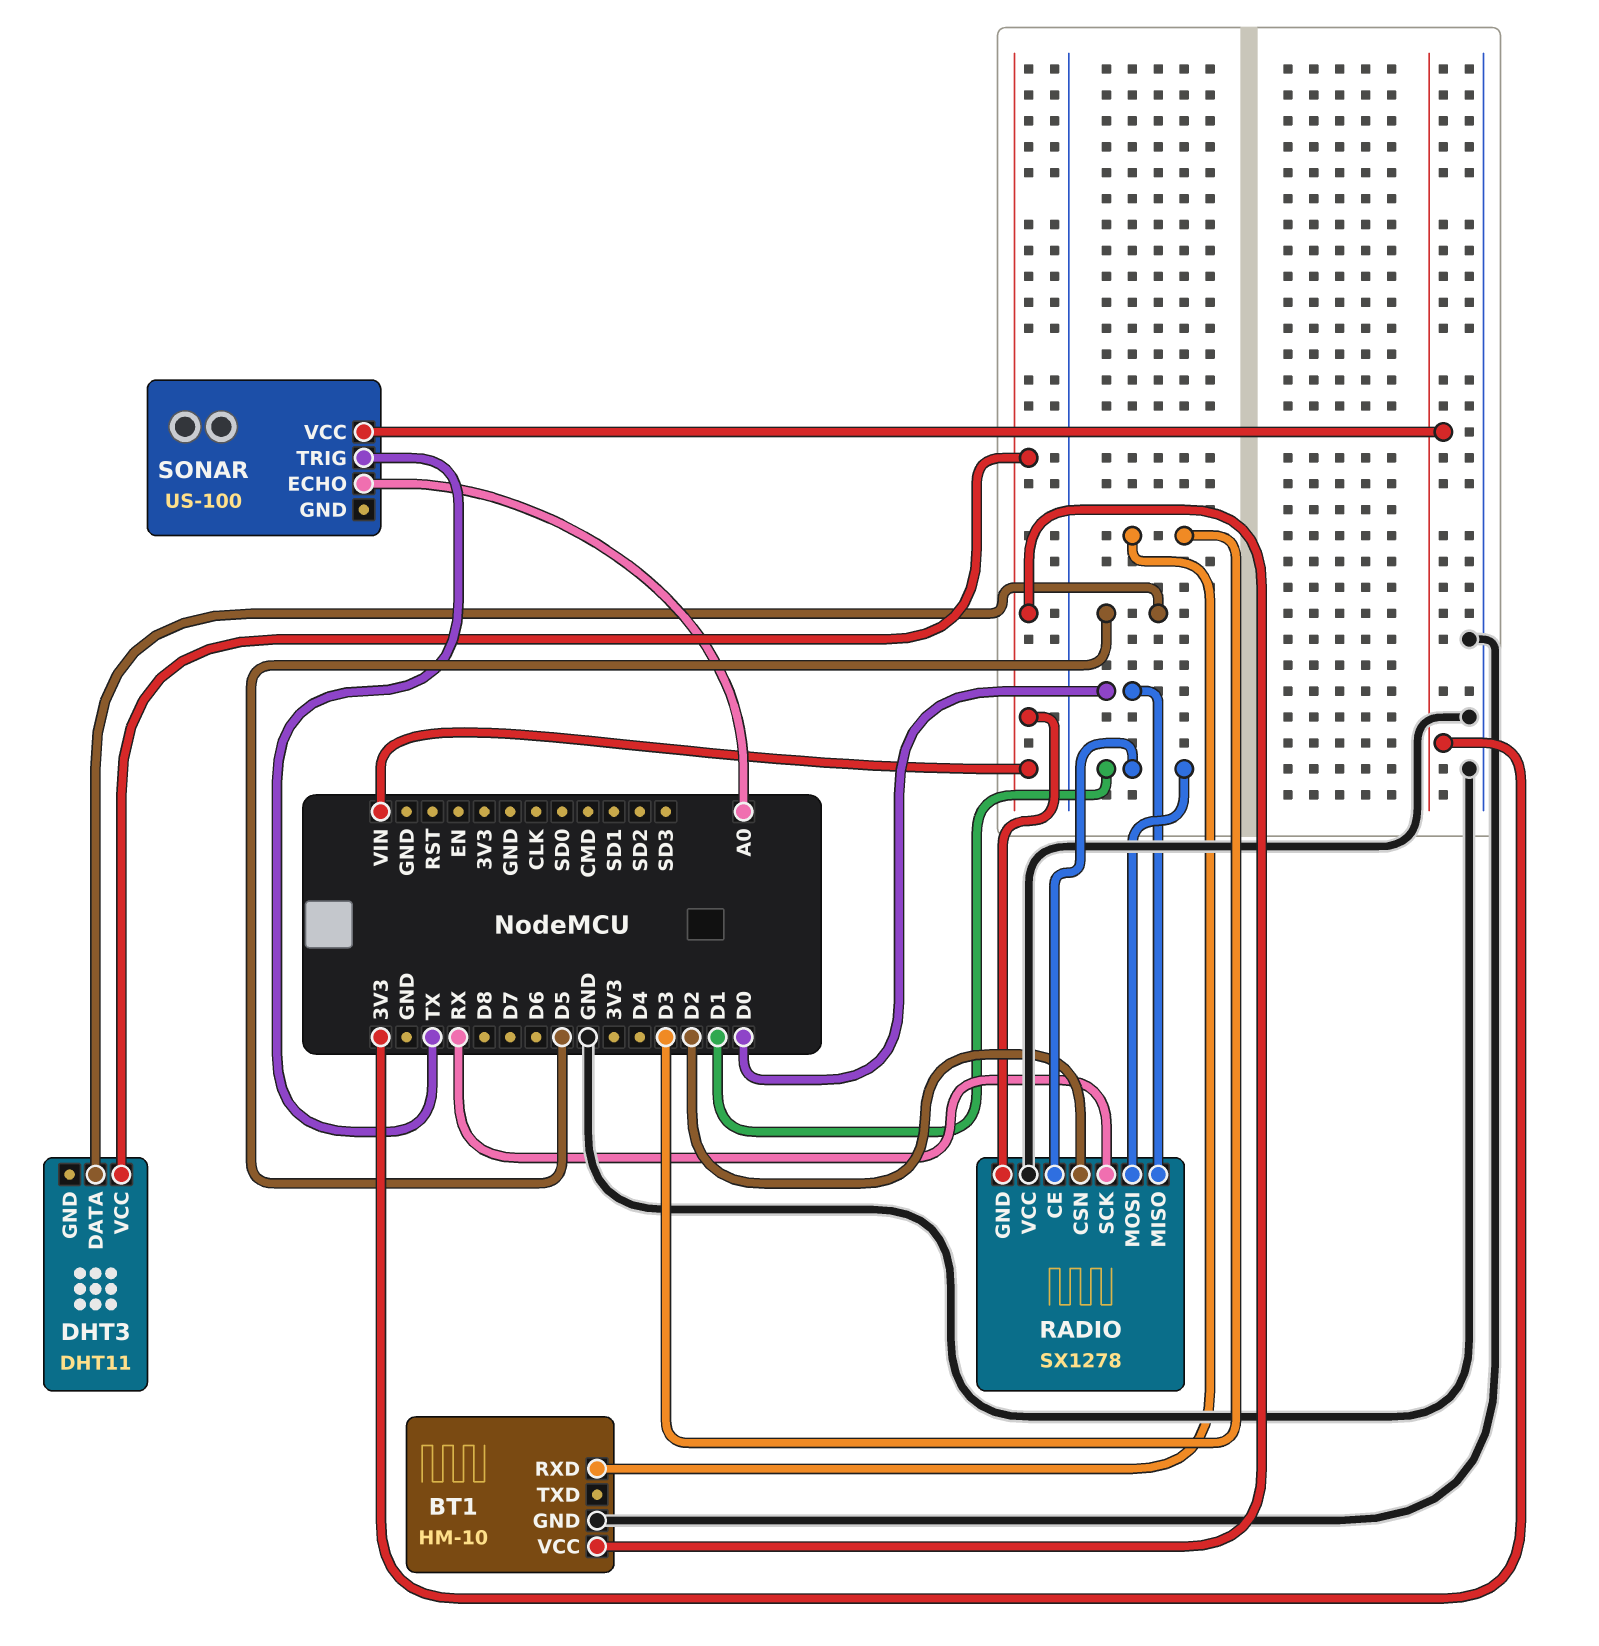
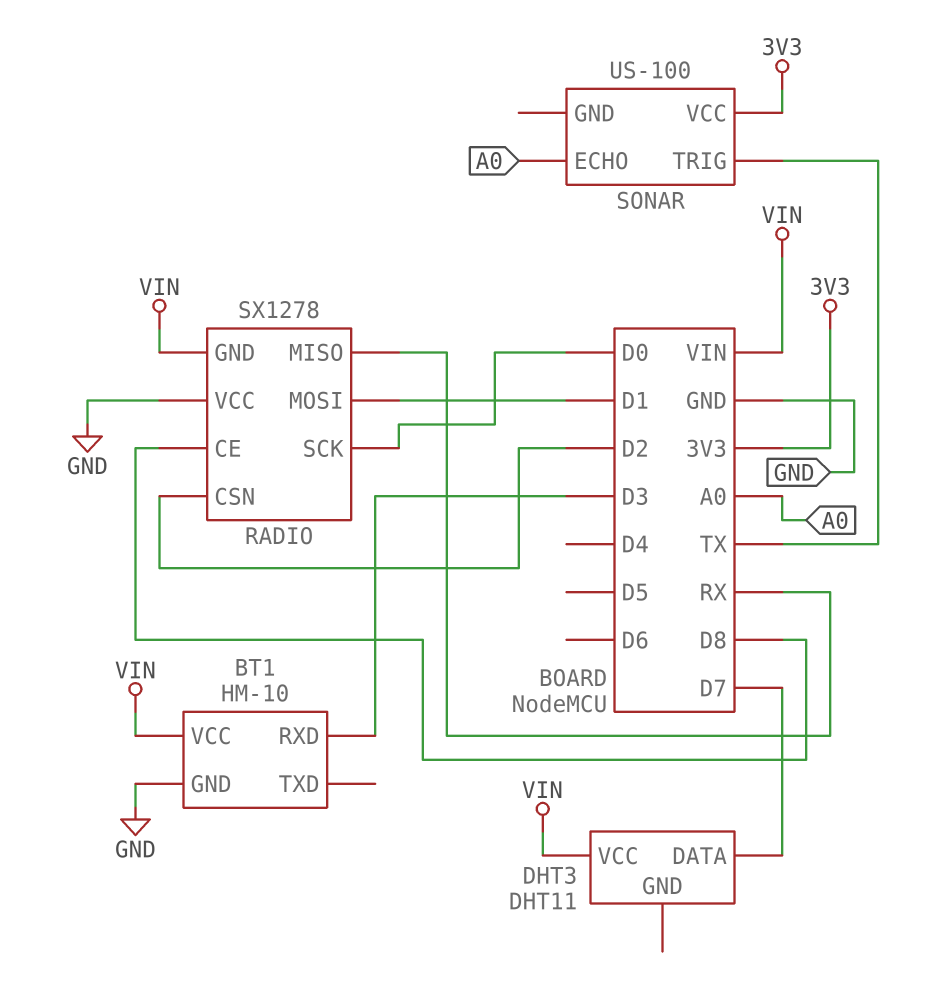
DHT3 pin DATA: D5 -> D7
RADIO pin CE: D1 -> D8
RADIO pin MISO: D0 -> RX
RADIO pin SCK: RX -> D0

